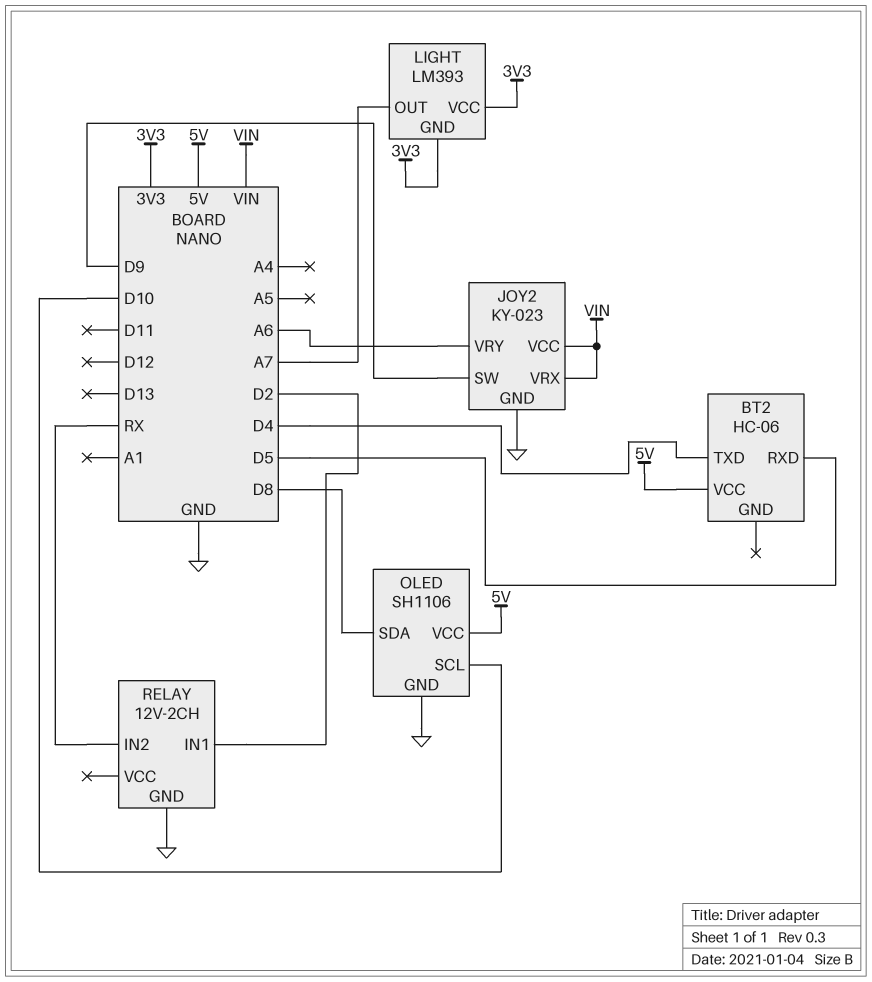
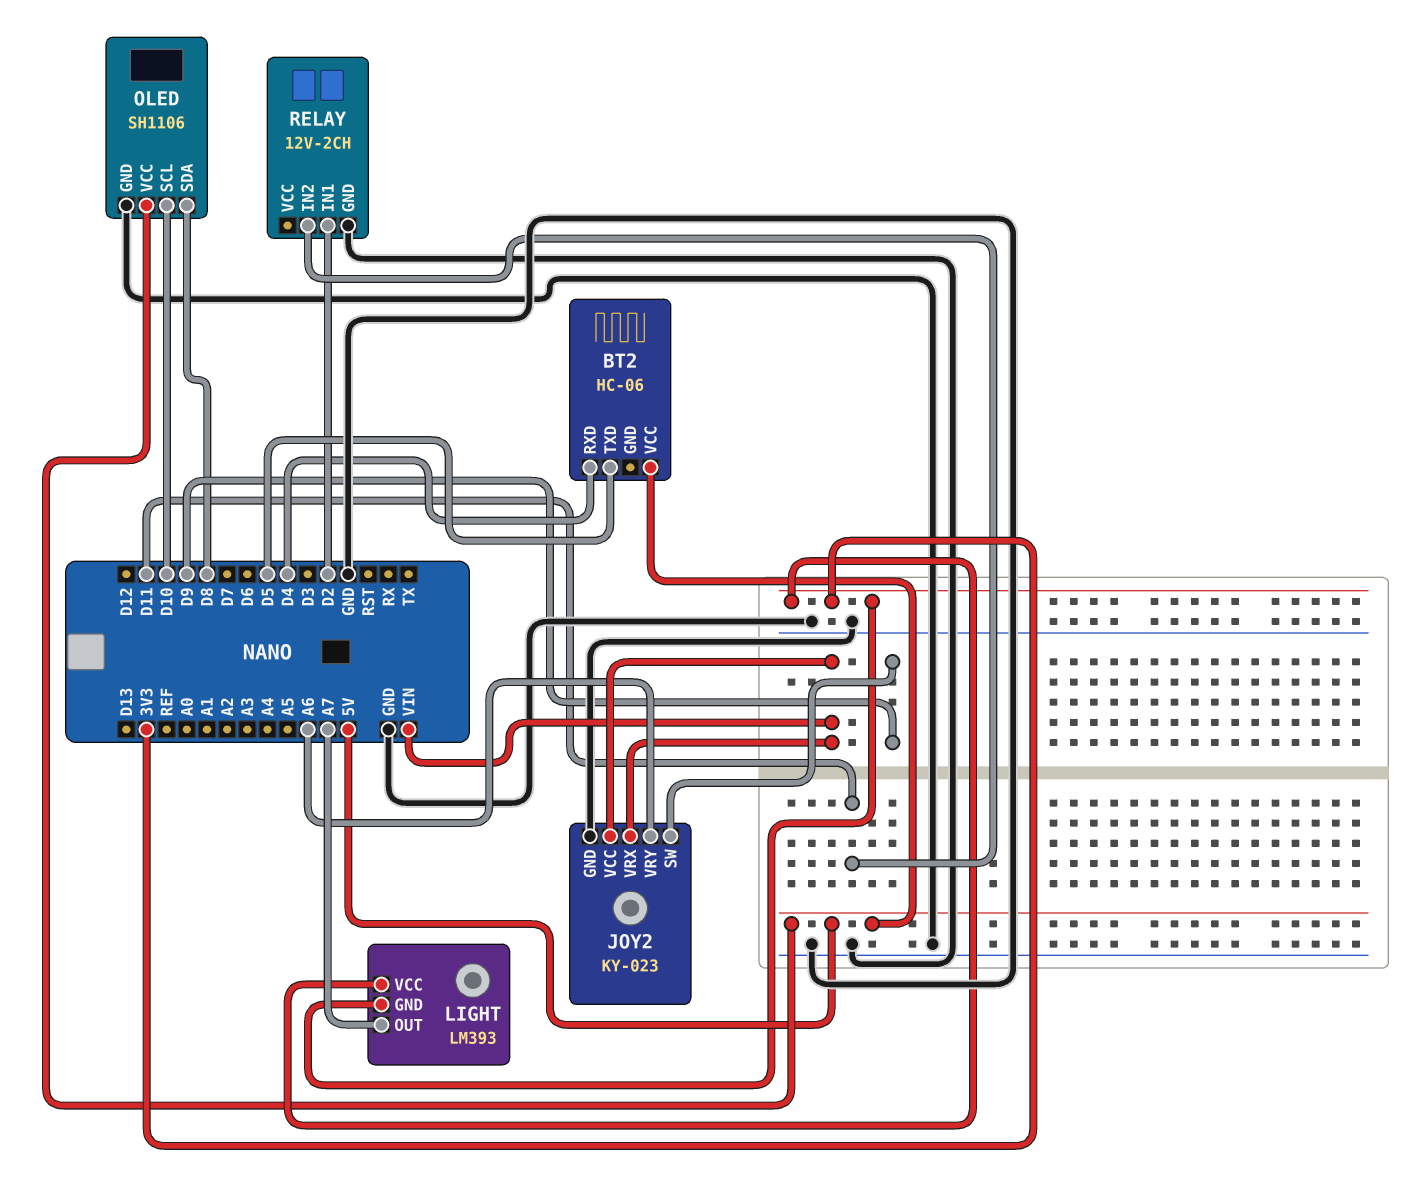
BT2 pin RXD: D5 -> D4
BT2 pin TXD: D4 -> D5
RELAY pin IN2: RX -> D11

